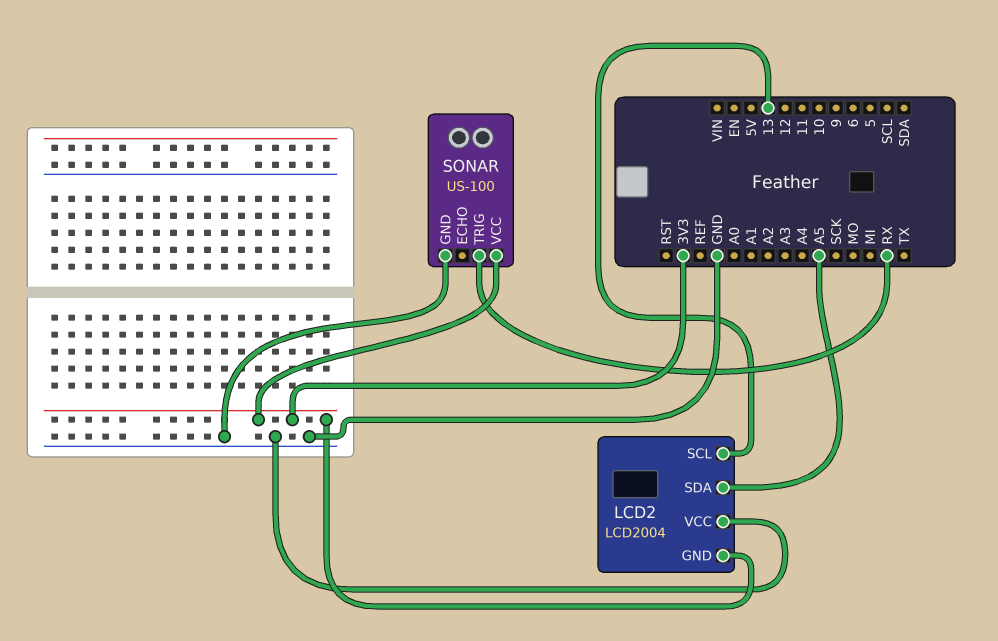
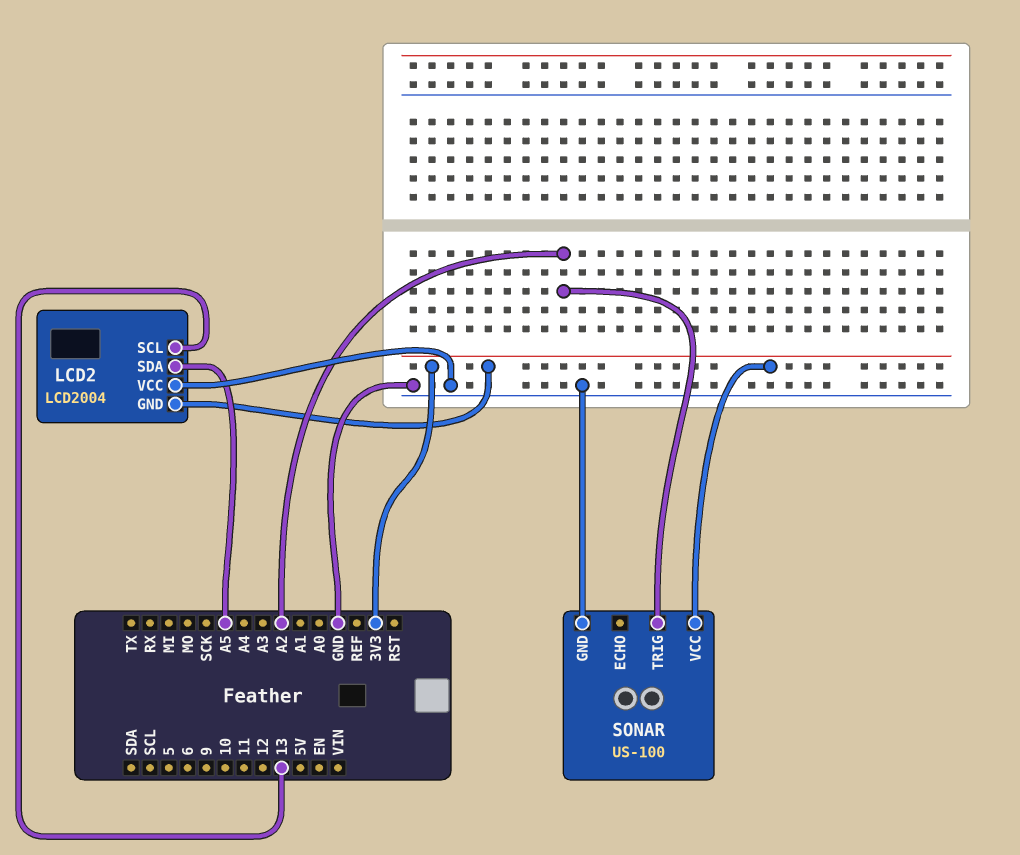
SONAR pin TRIG: RX -> A2

